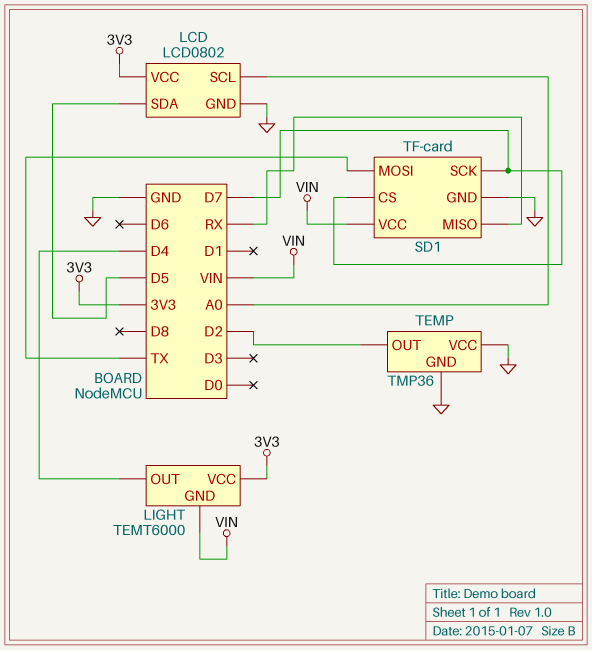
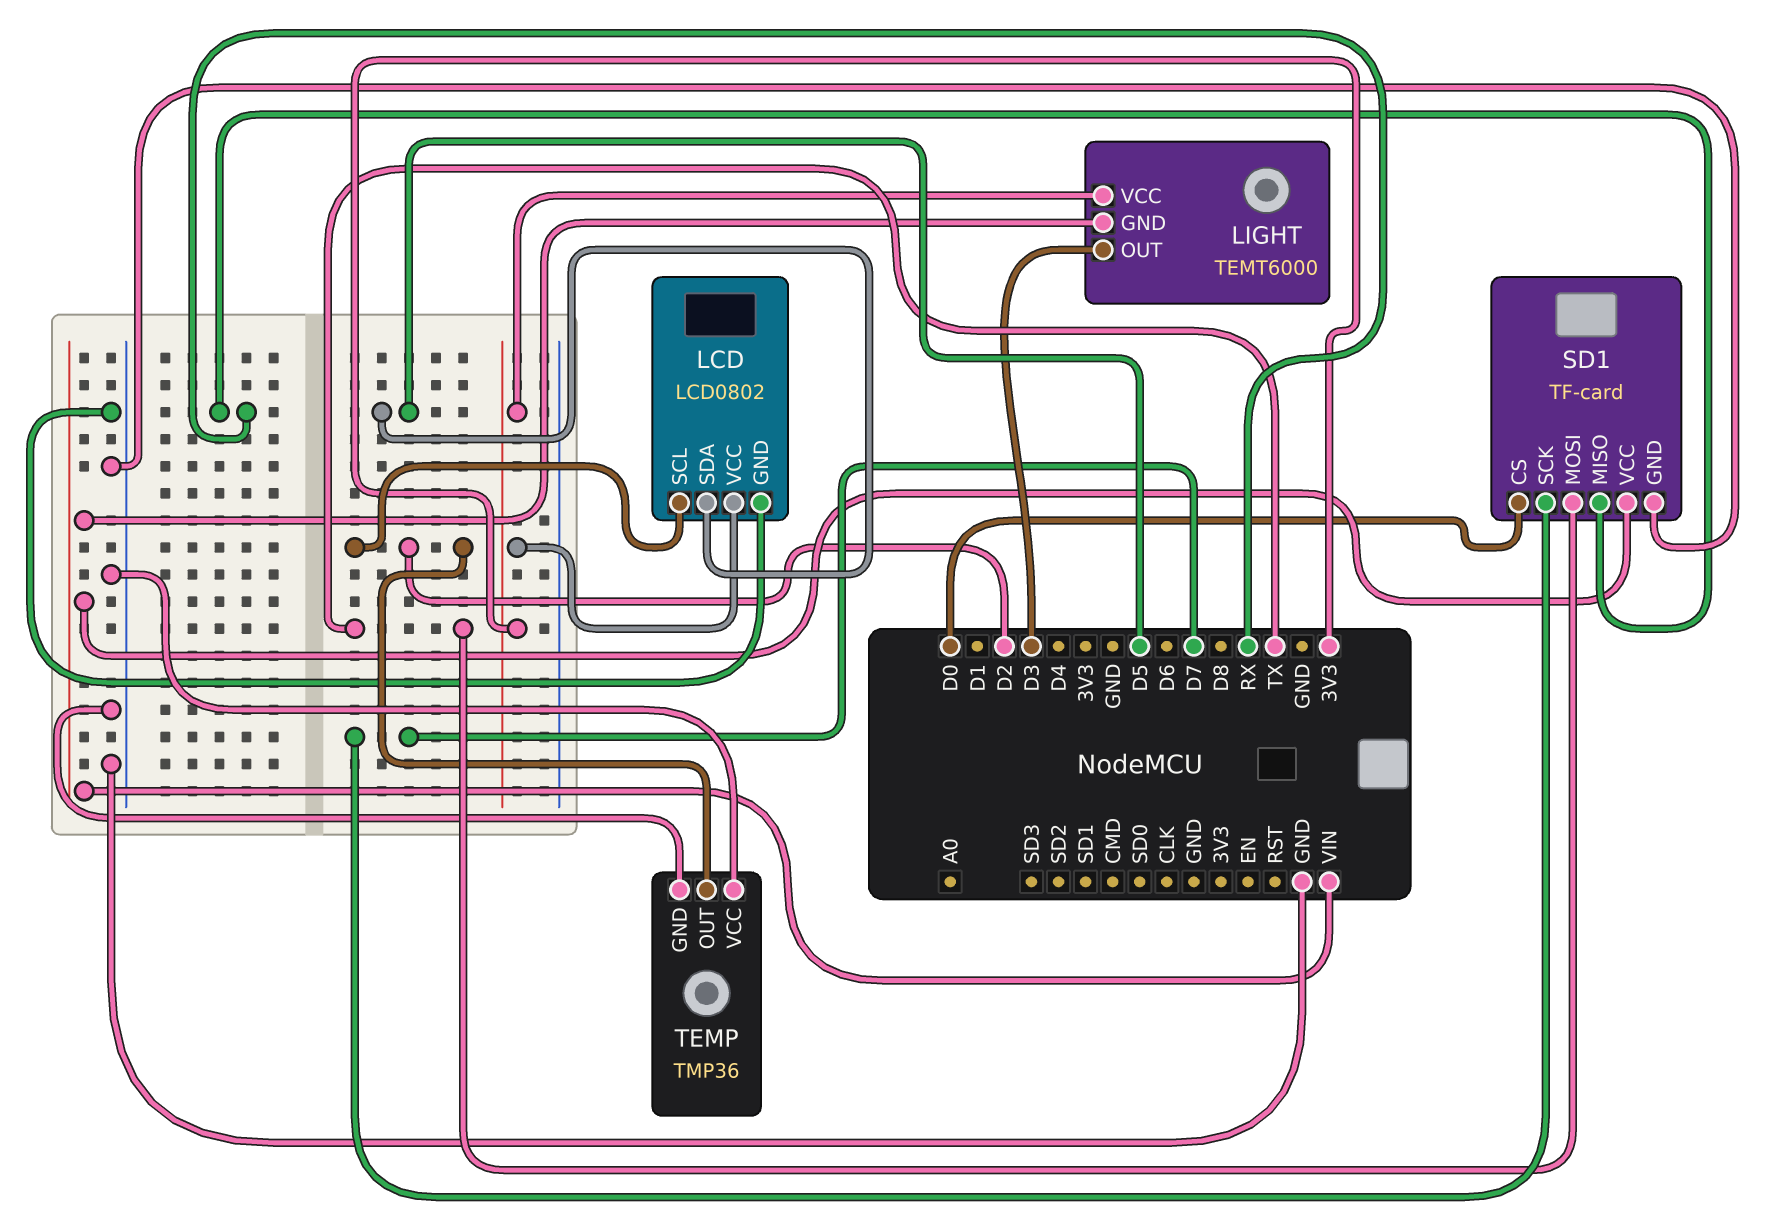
LCD pin SCL: A0 -> D2
LIGHT pin OUT: D4 -> D3
SD1 pin CS: D7 -> D0

